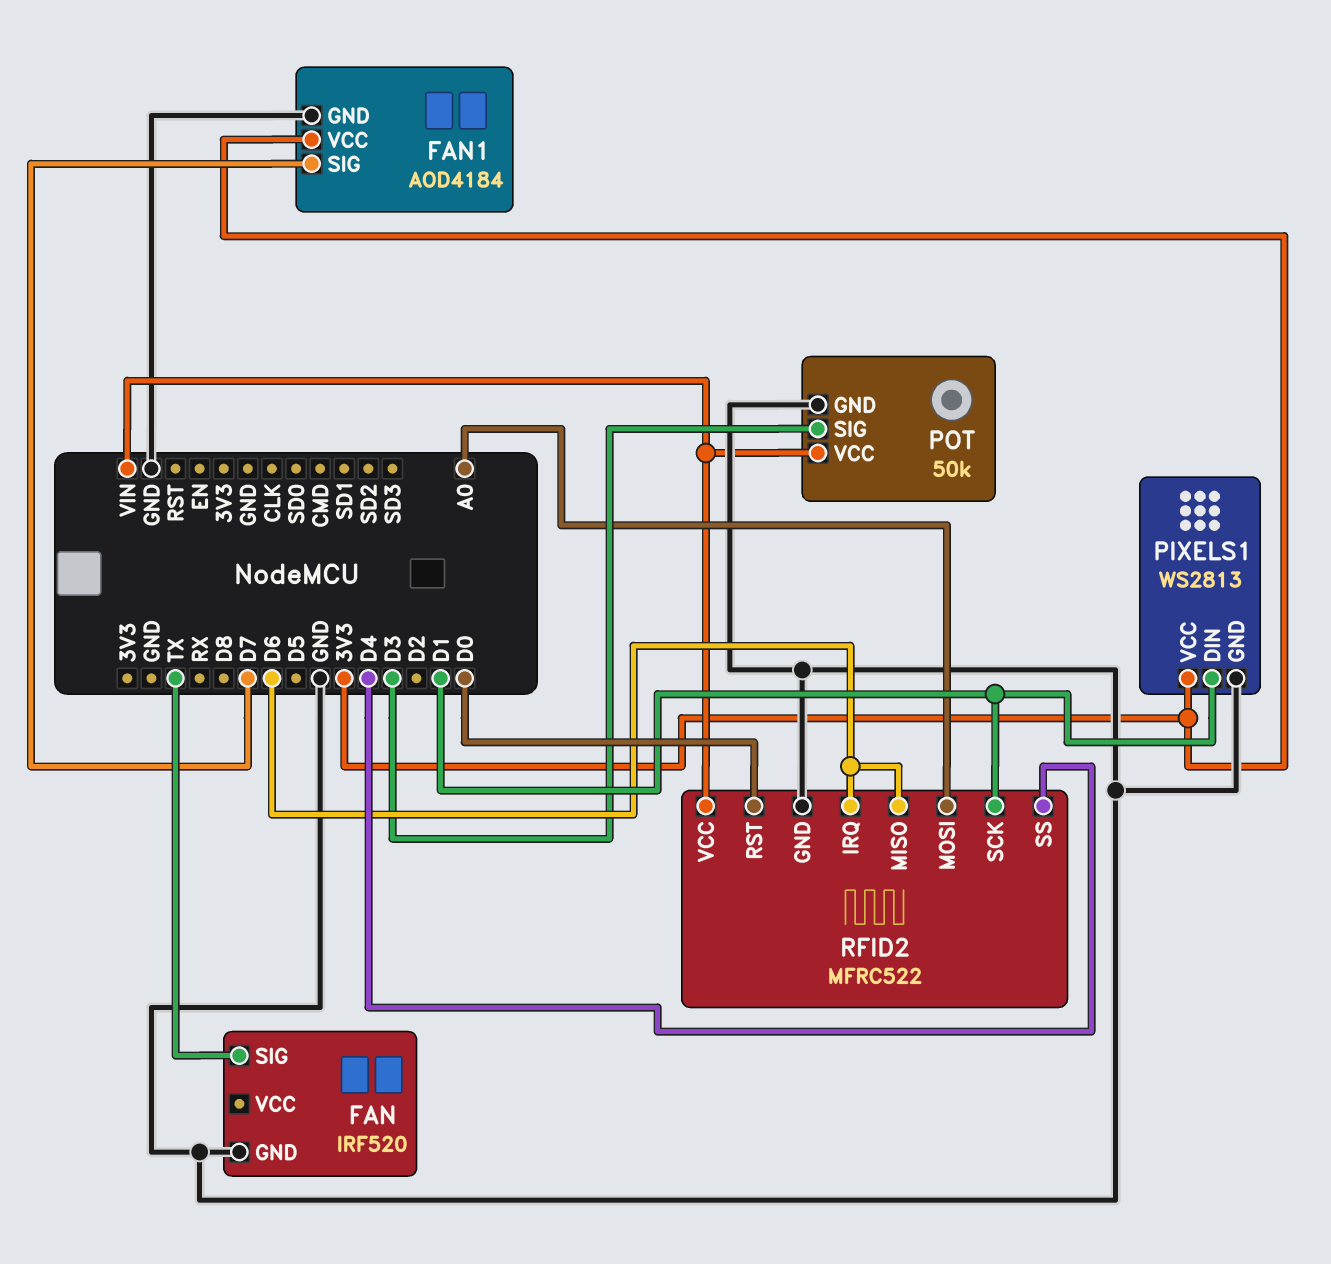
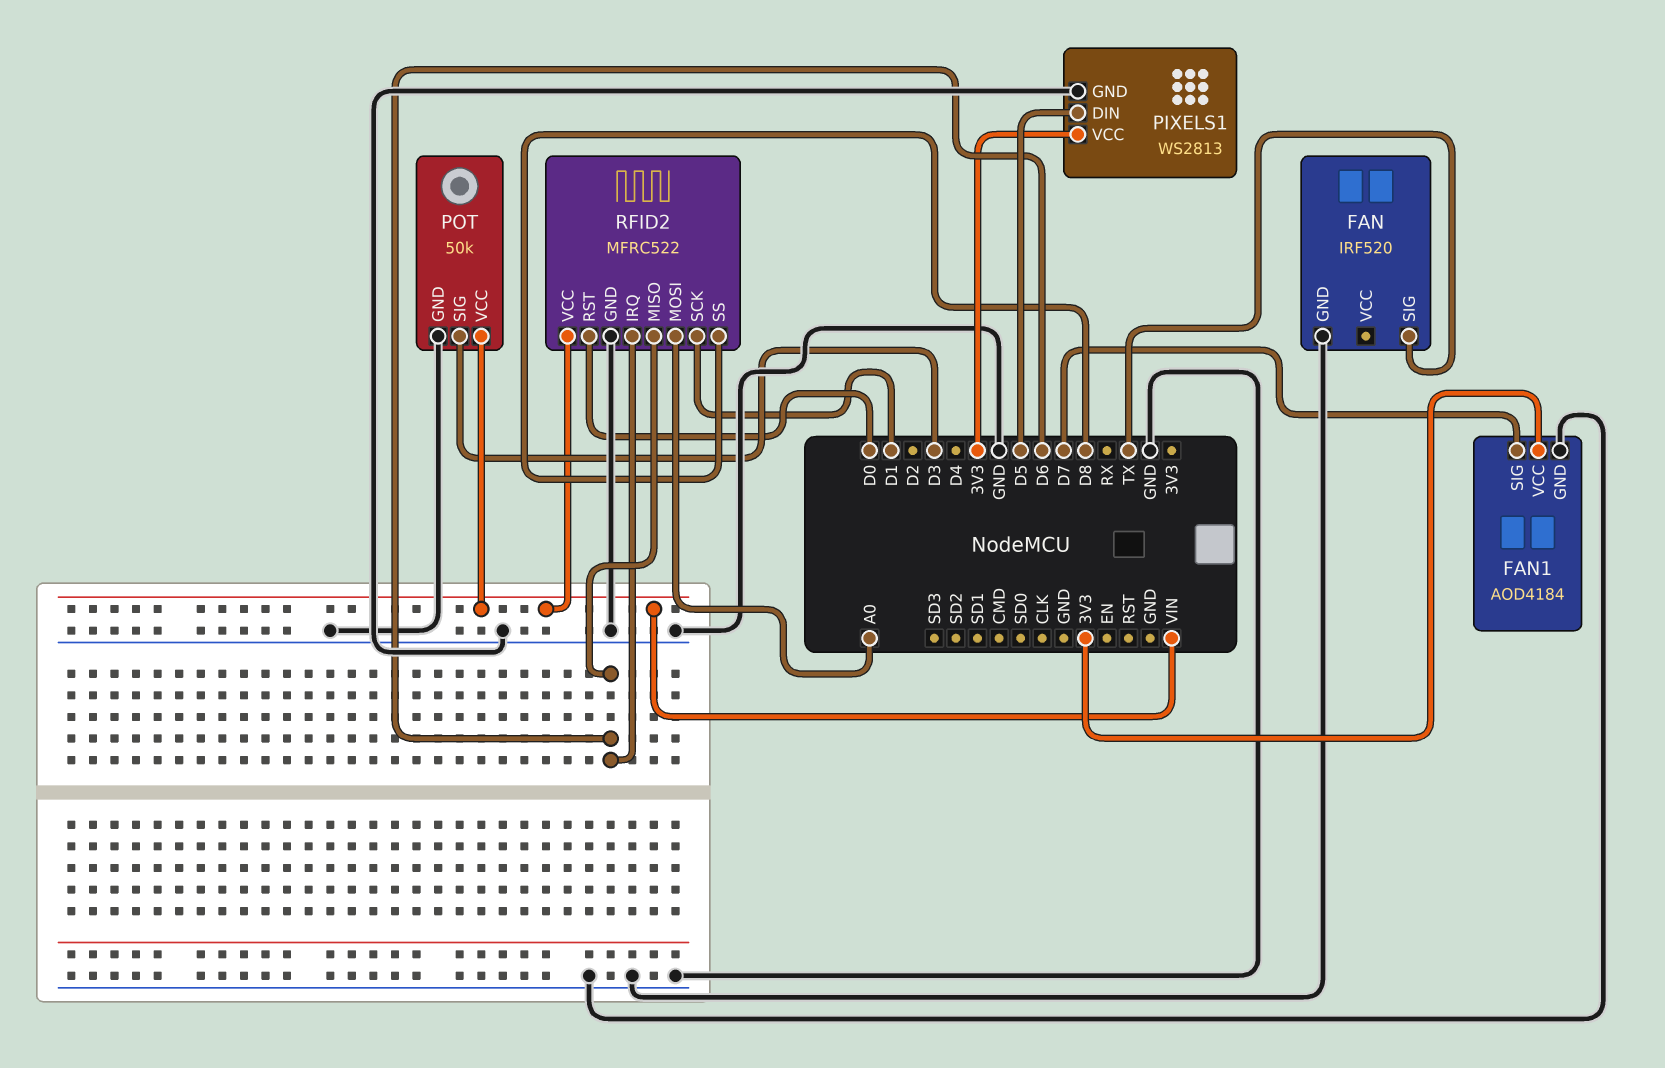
PIXELS1 pin DIN: D1 -> D5
RFID2 pin SS: D4 -> D8

